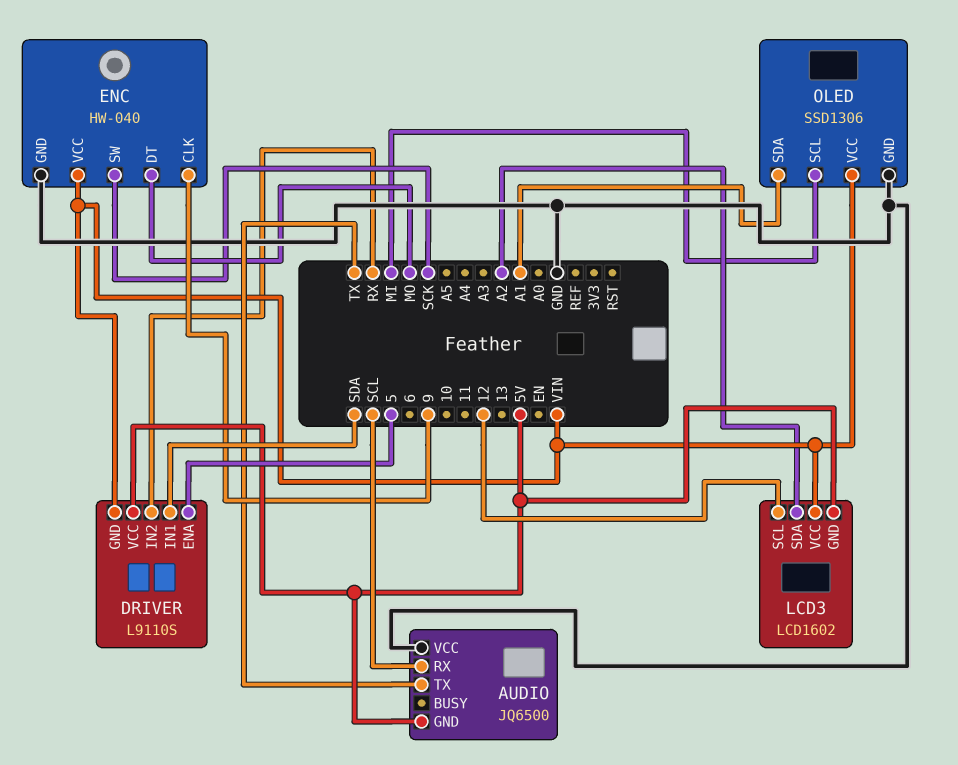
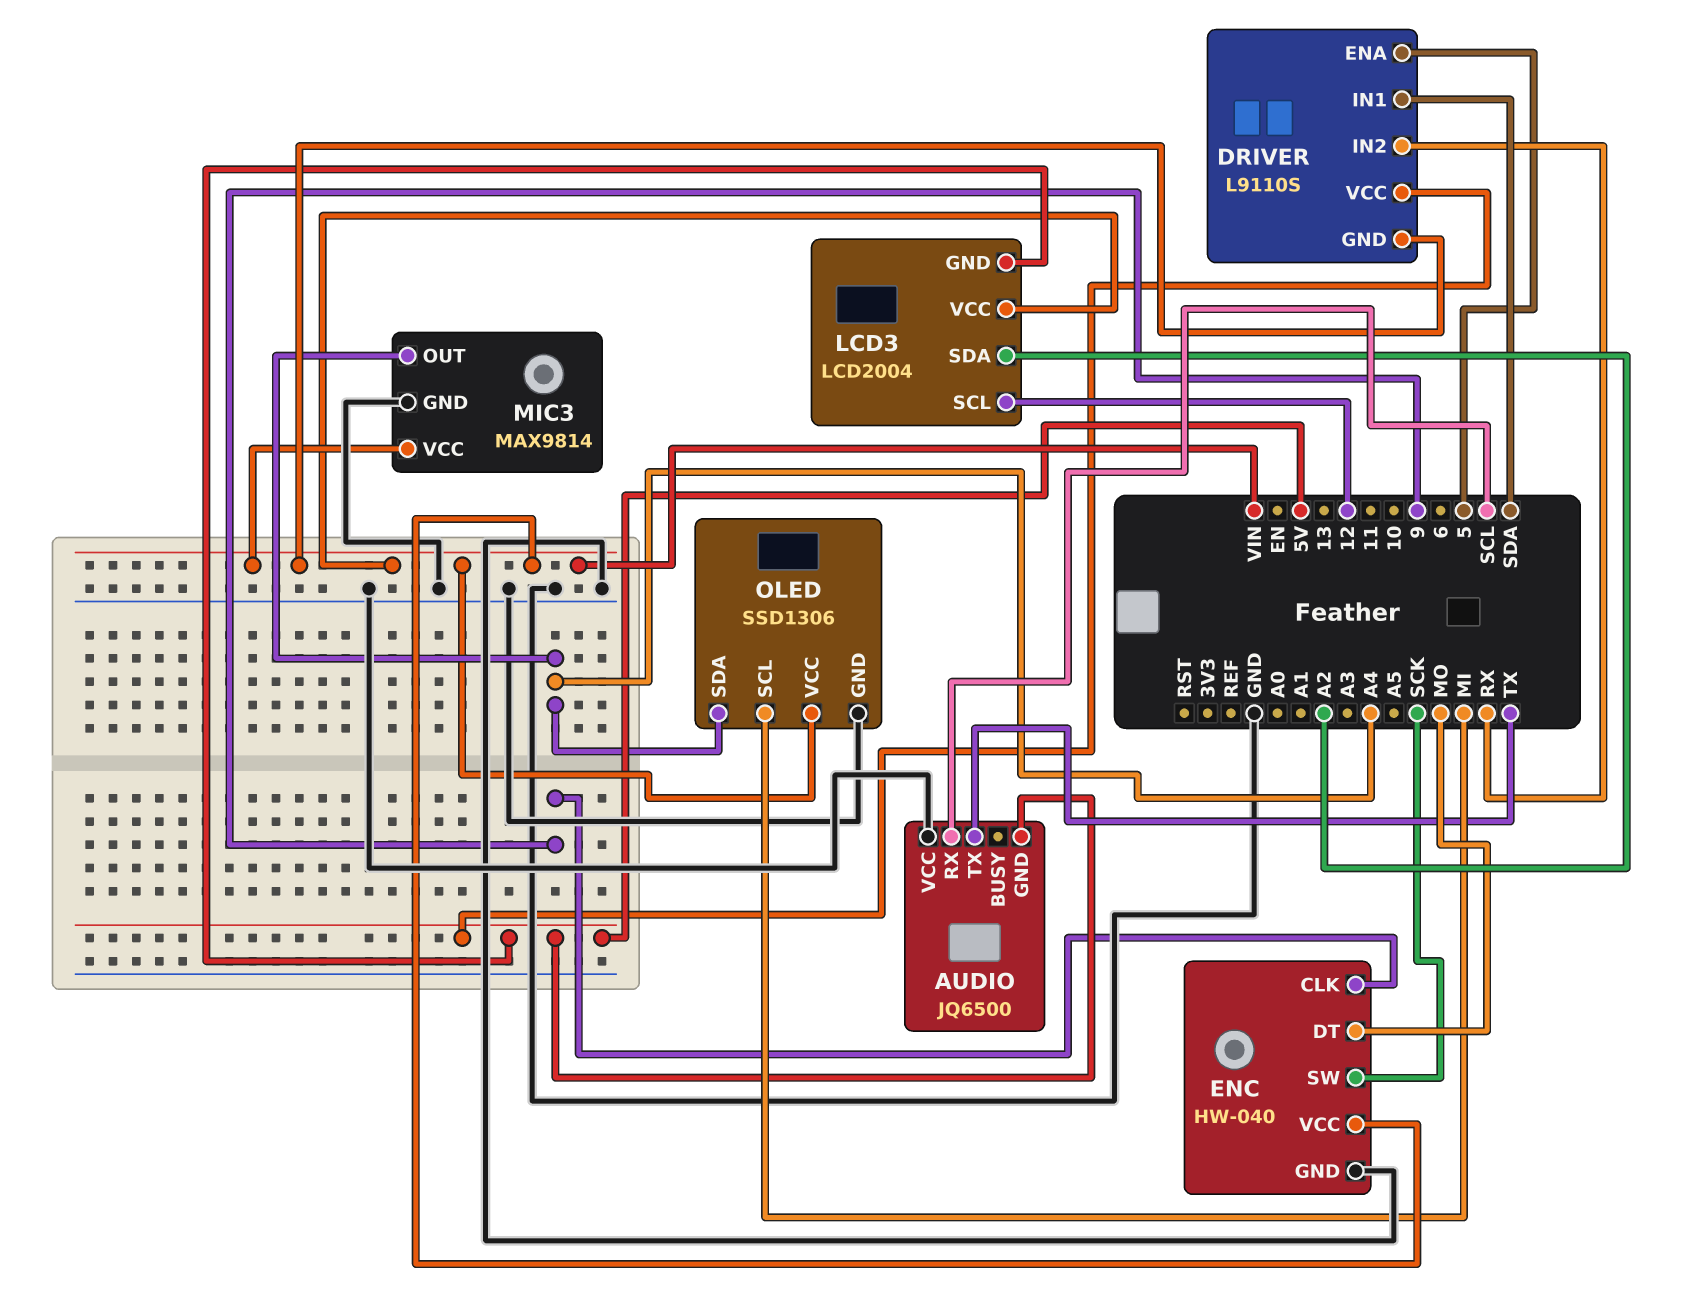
LCD3: LCD1602 -> LCD2004
MIC3: none -> MAX9814
MIC3 pin GND: none -> GND
MIC3 pin OUT: none -> A4
MIC3 pin VCC: none -> VIN
OLED pin SDA: A1 -> A4

